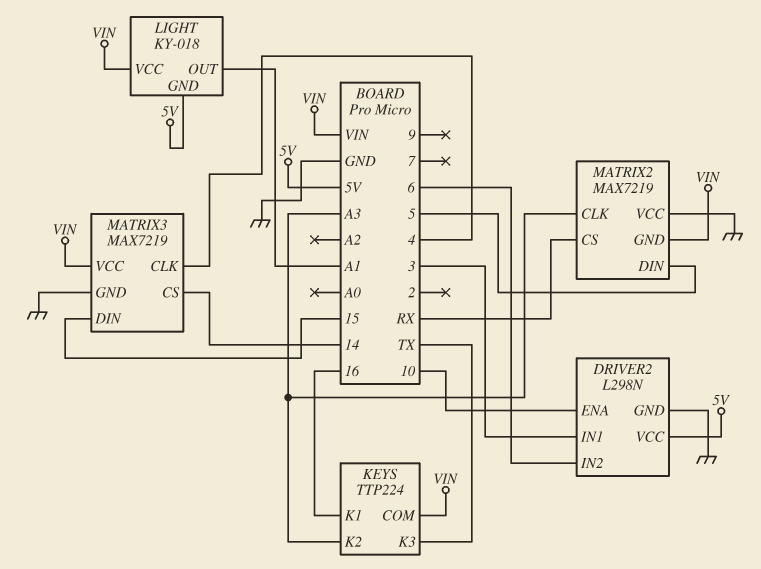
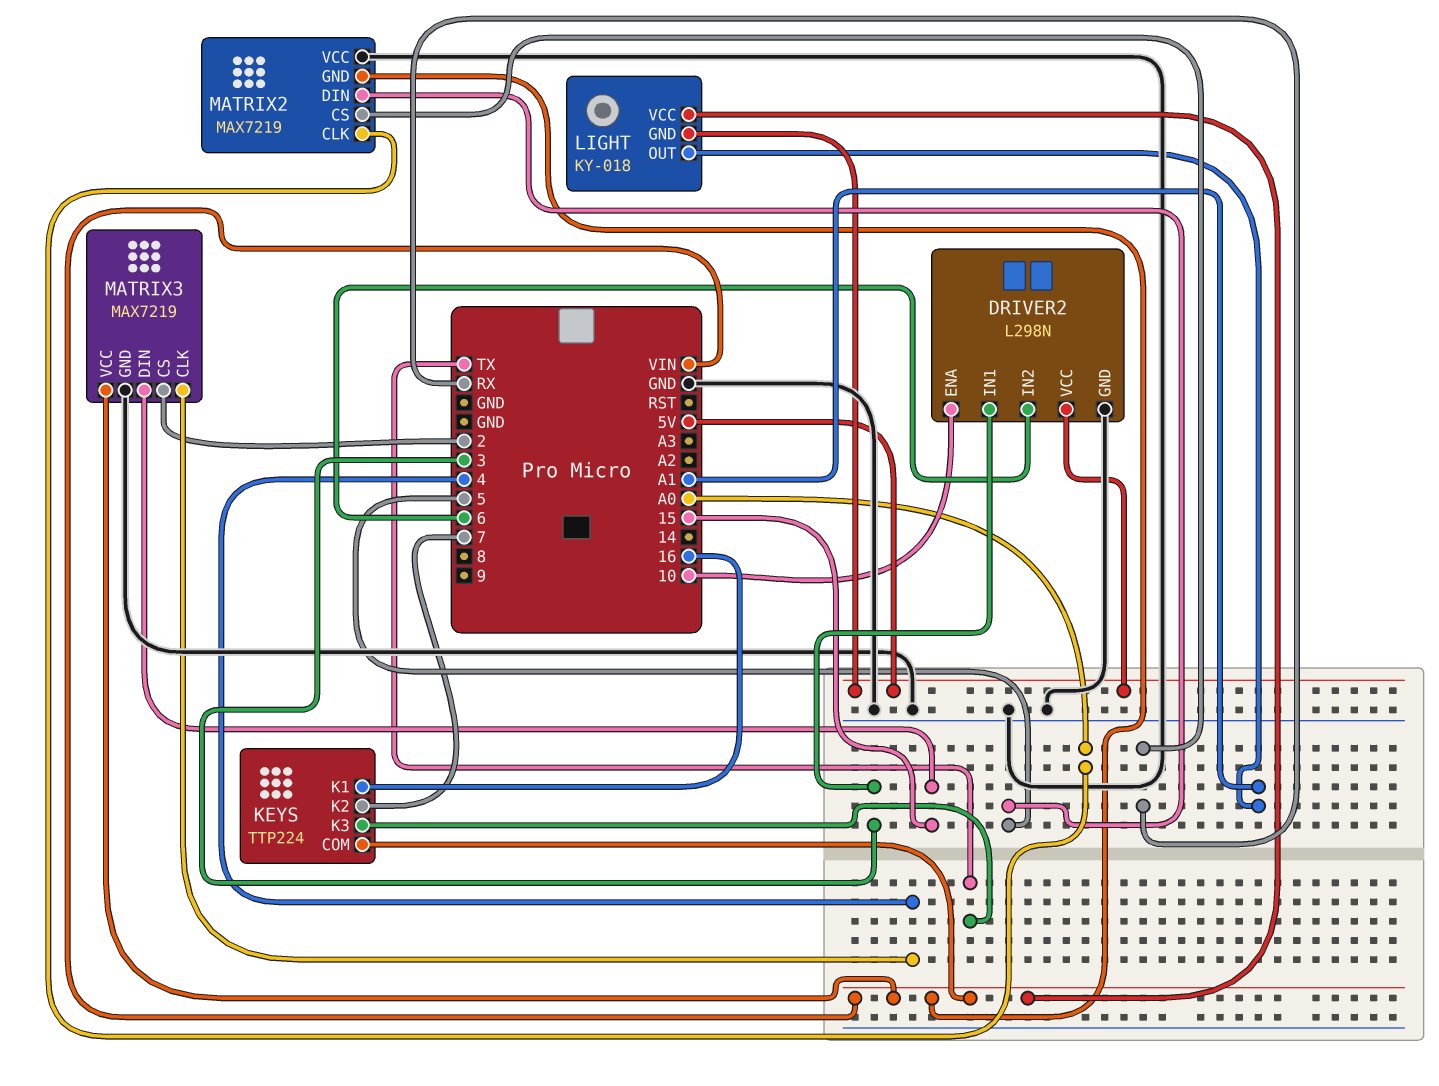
KEYS pin K2: A3 -> 7
MATRIX2 pin CLK: A3 -> A0
MATRIX3 pin CS: 14 -> 2

